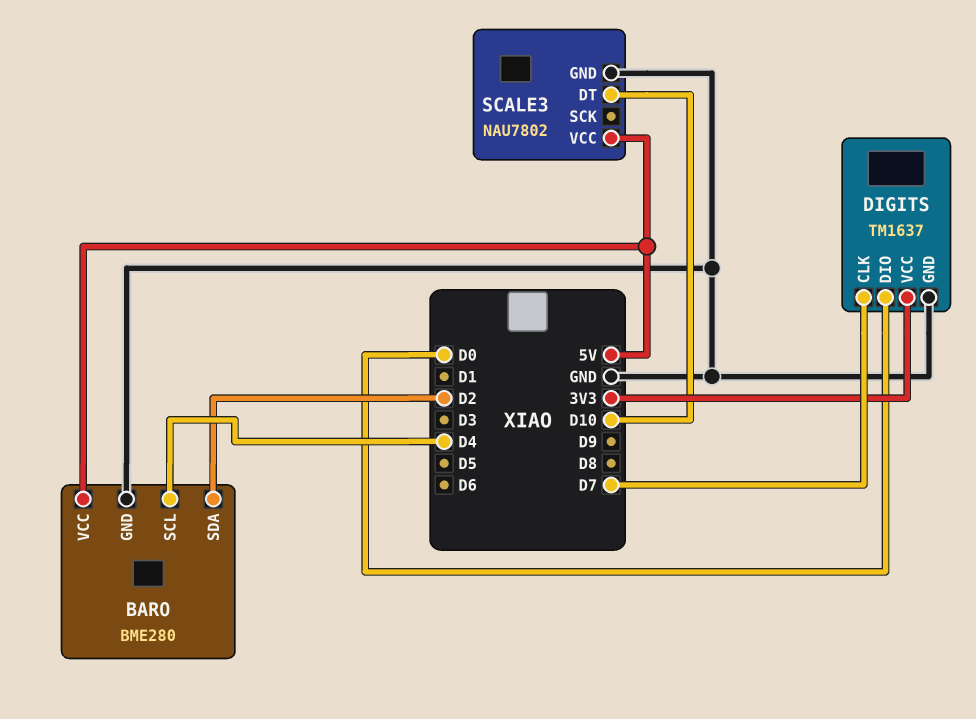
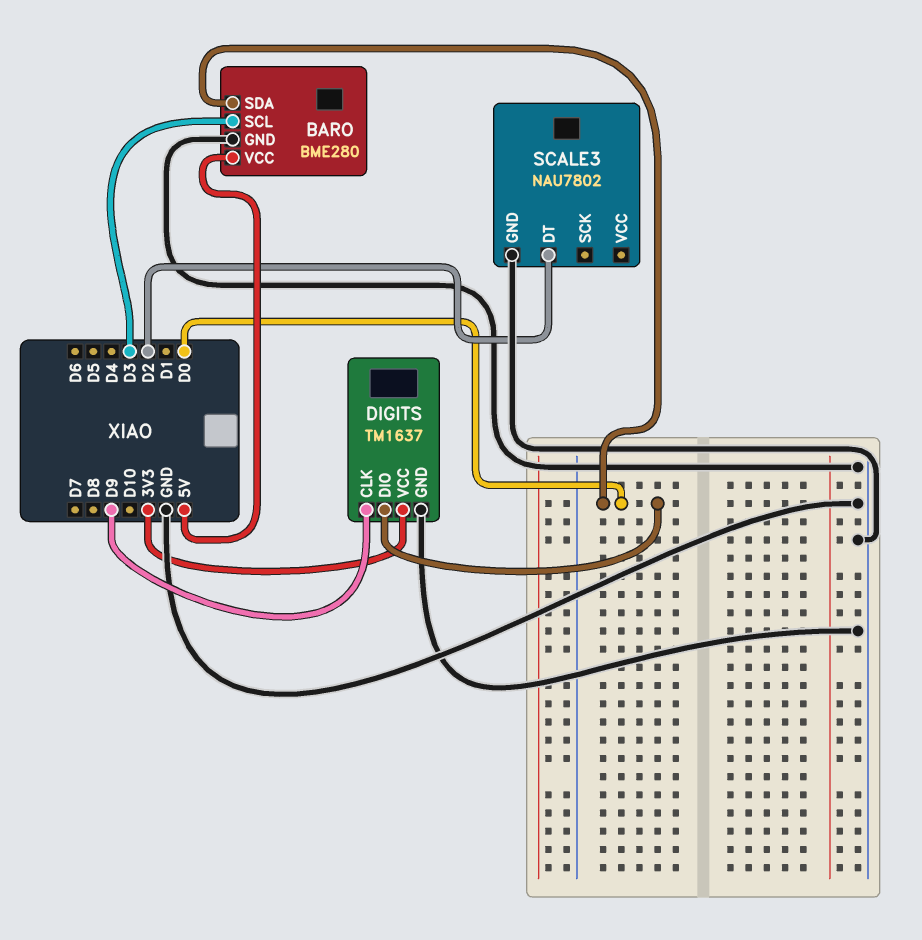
BARO pin SCL: D4 -> D3
BARO pin SDA: D2 -> D0
DIGITS pin CLK: D7 -> D9
SCALE3 pin DT: D10 -> D2
SCALE3 pin VCC: 5V -> none

